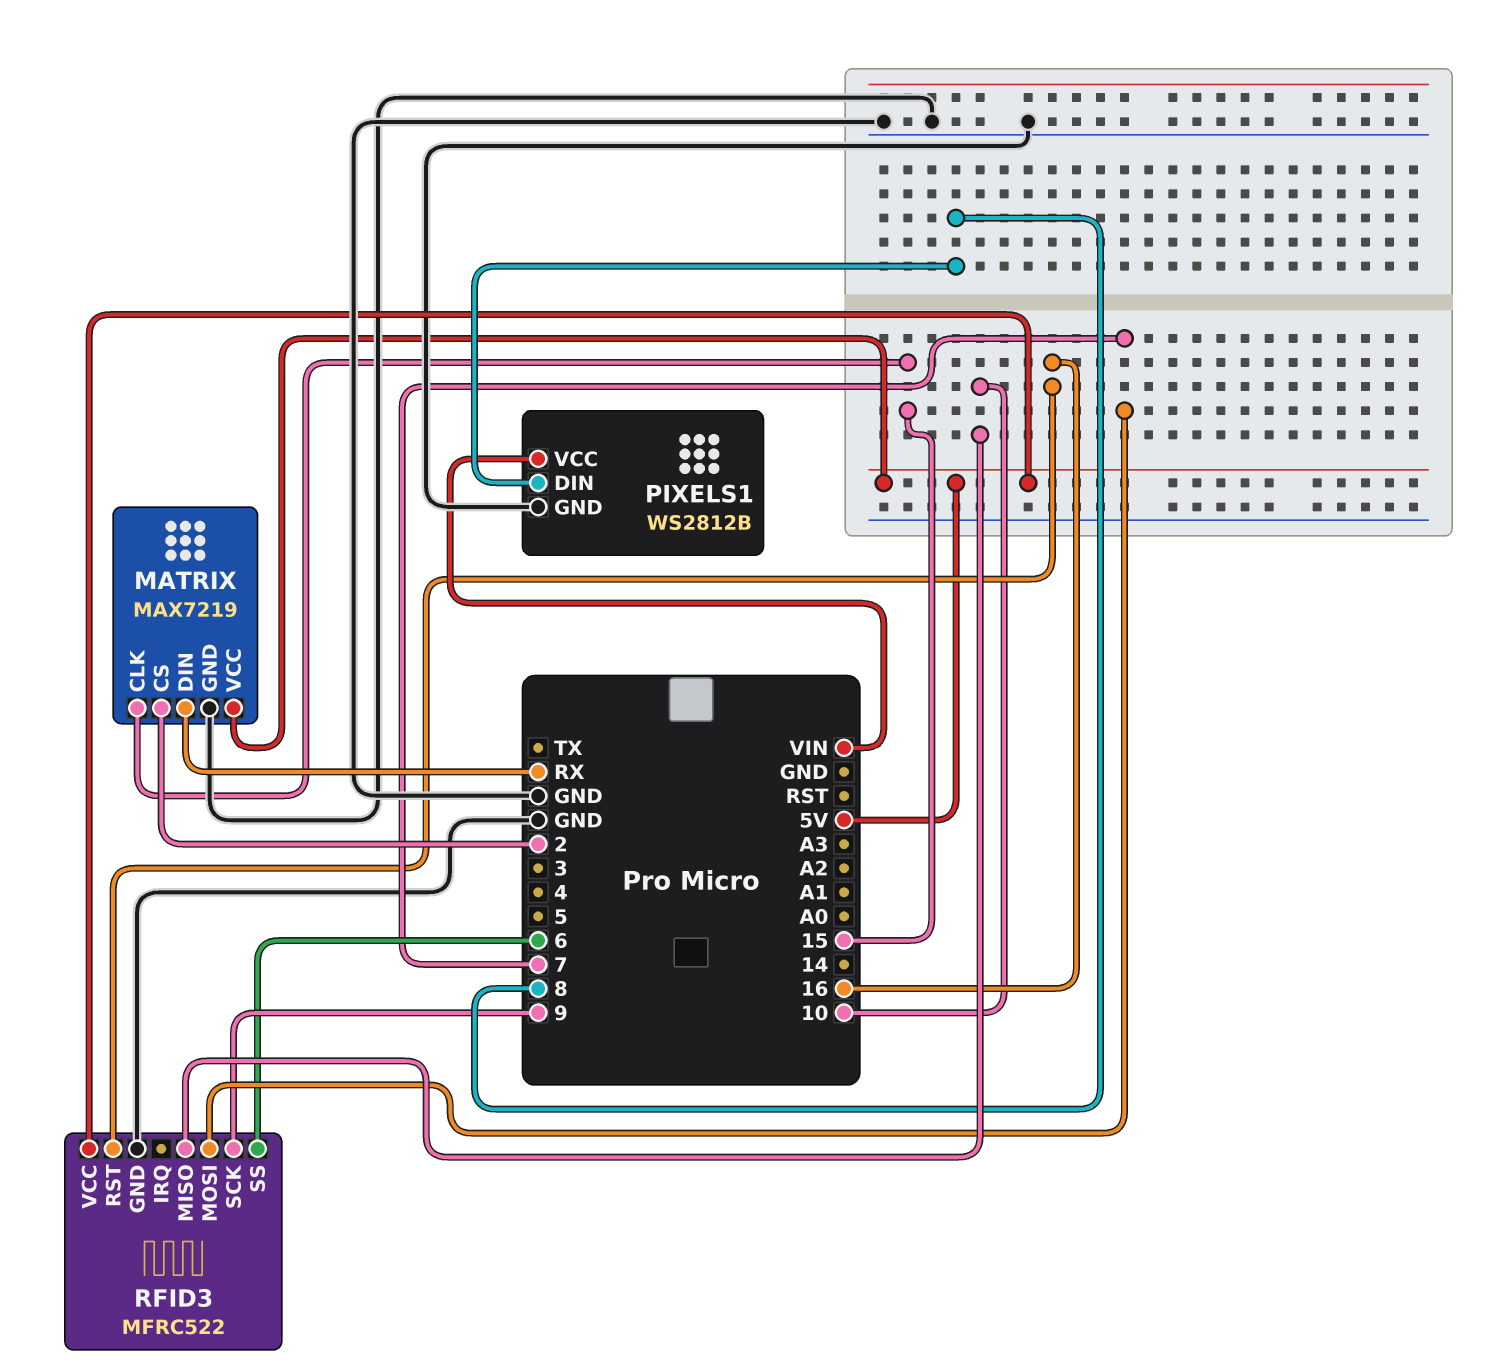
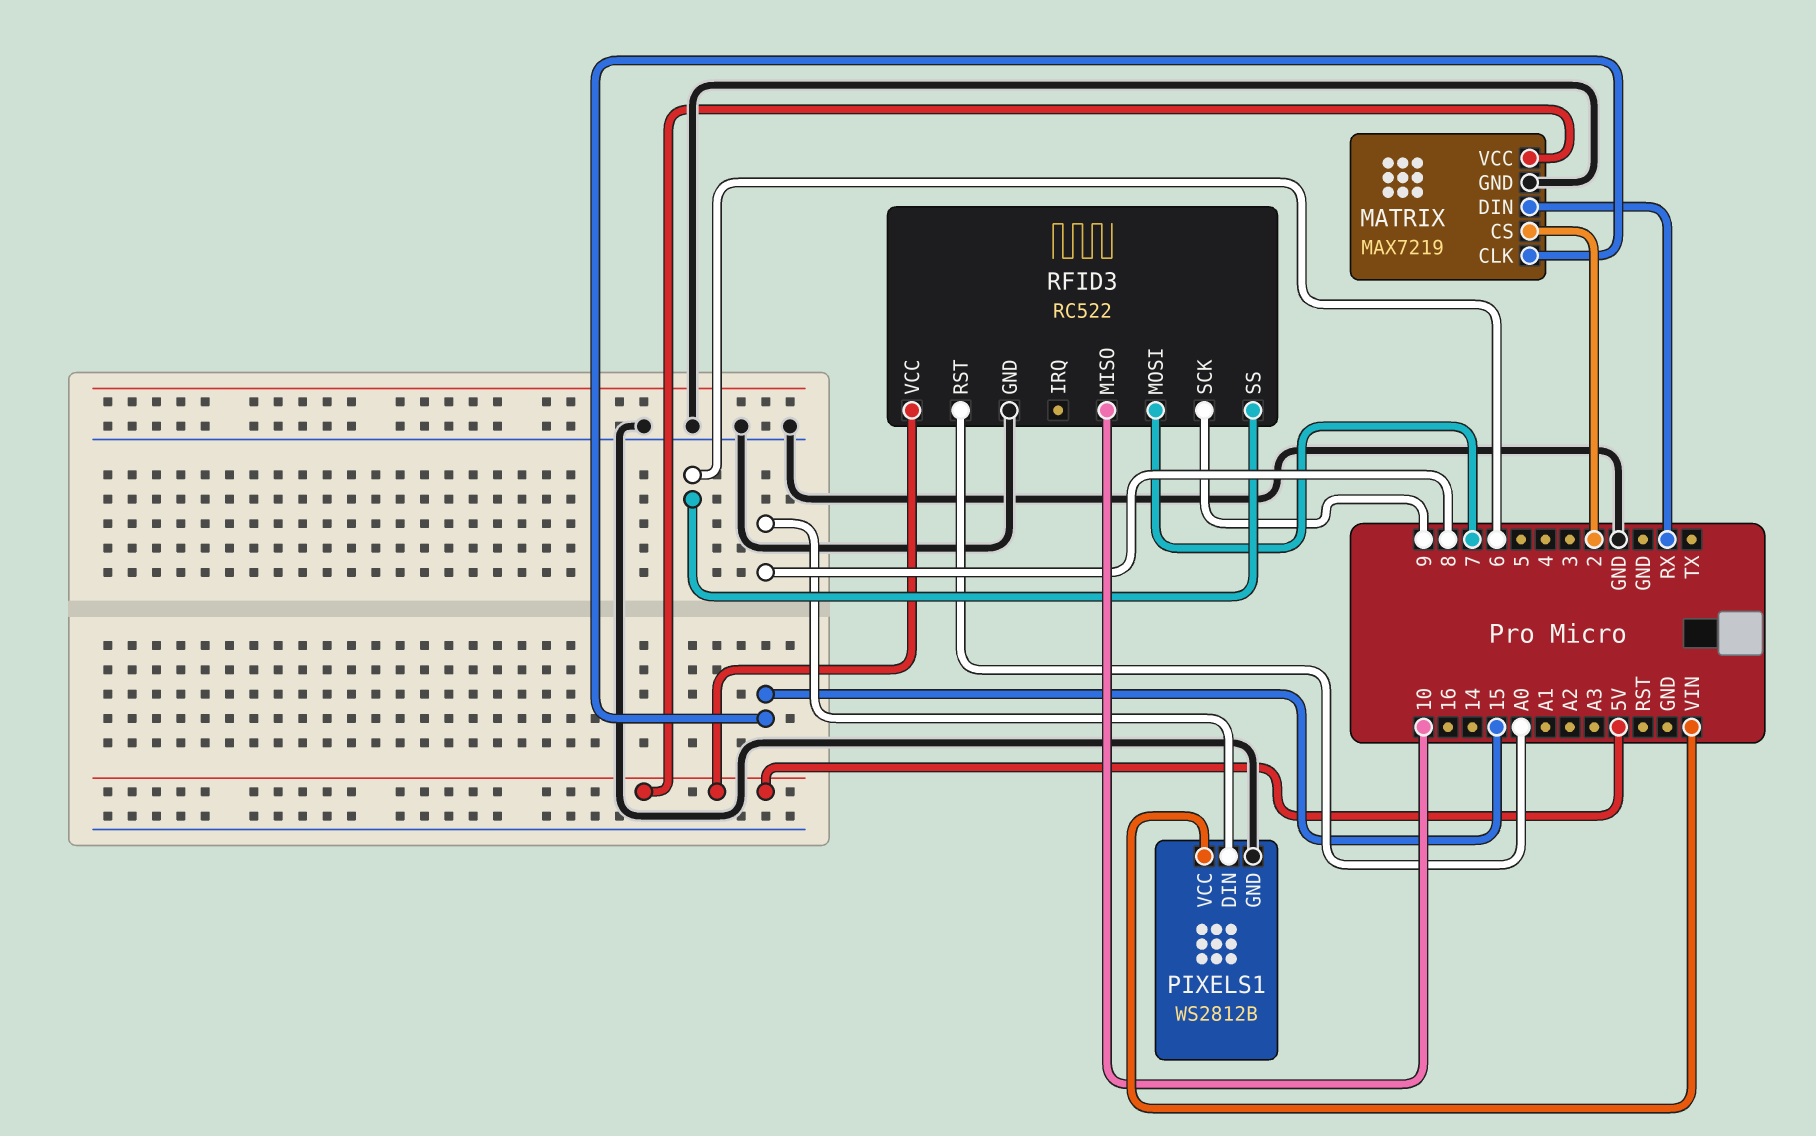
RFID3: MFRC522 -> RC522
RFID3 pin RST: 16 -> A0

